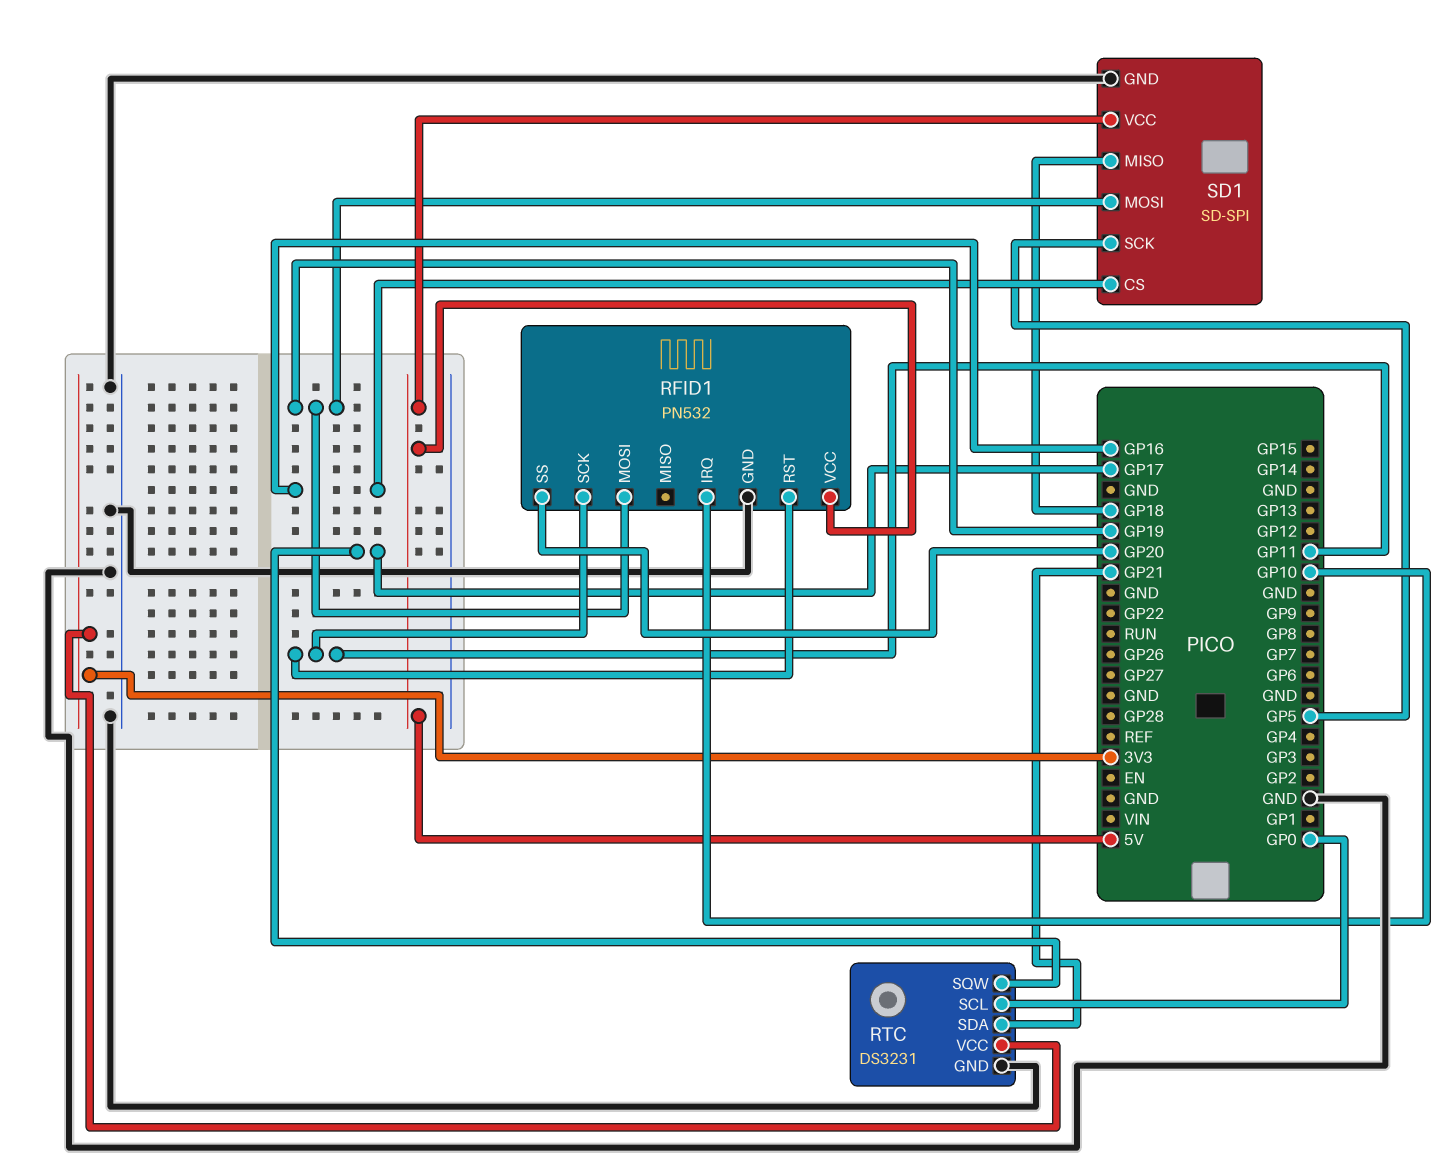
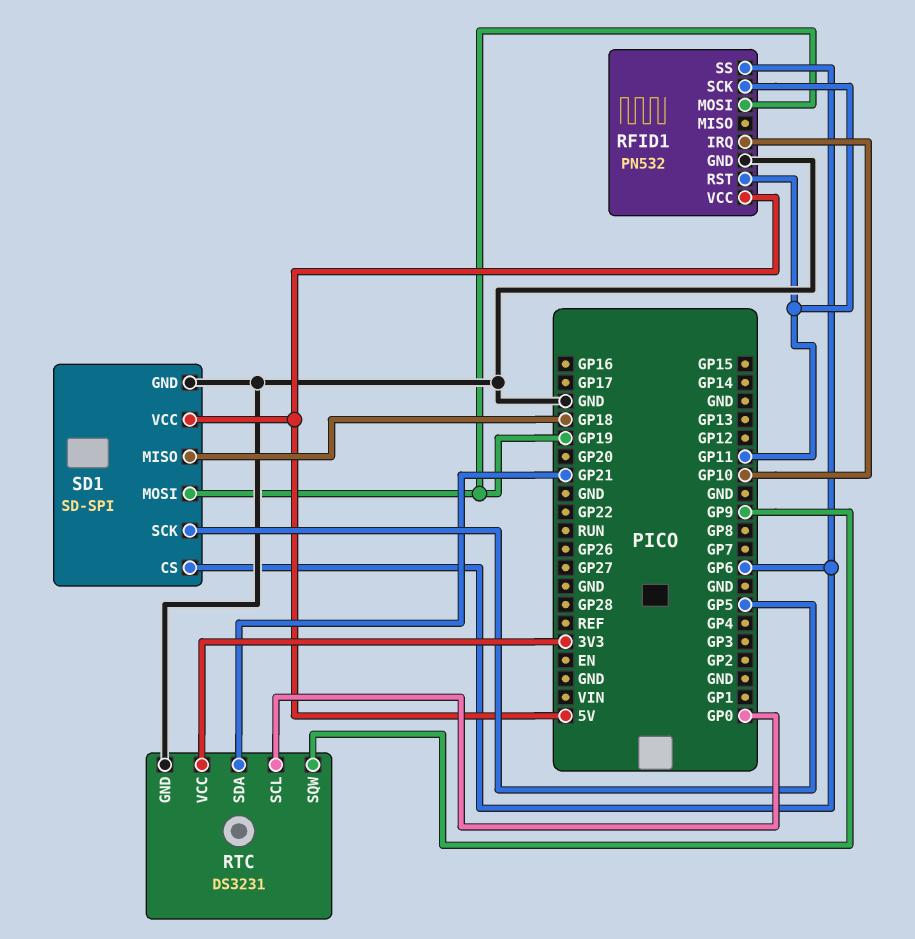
RFID1 pin SS: GP20 -> GP6
RTC pin SQW: GP17 -> GP9
SD1 pin CS: GP16 -> GP6

